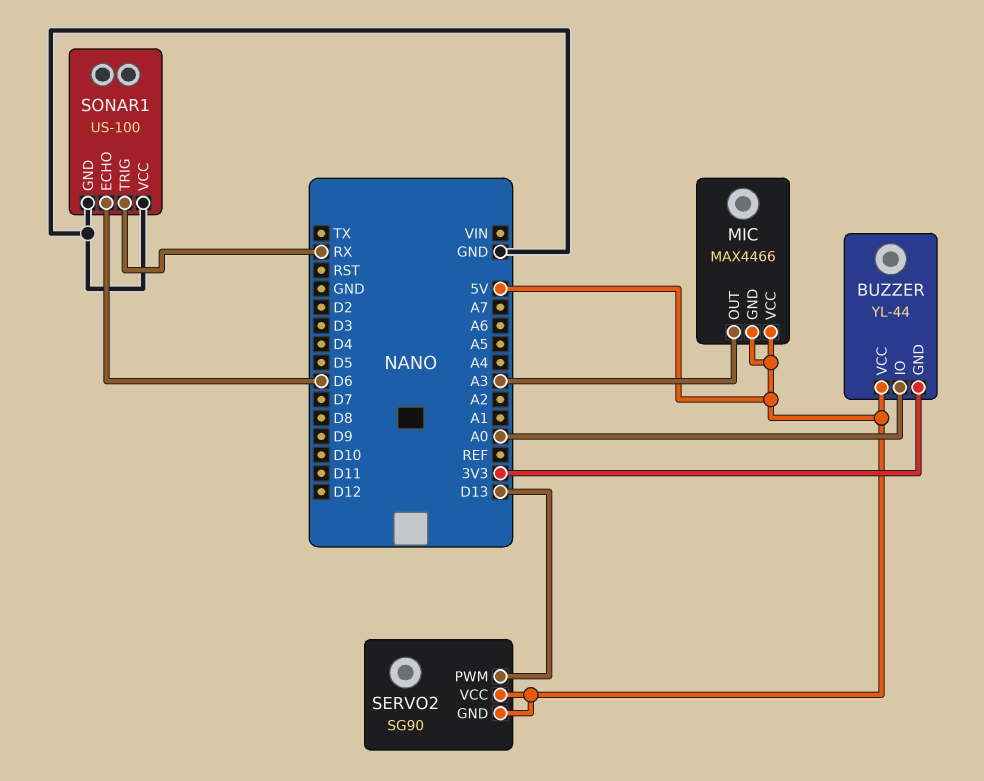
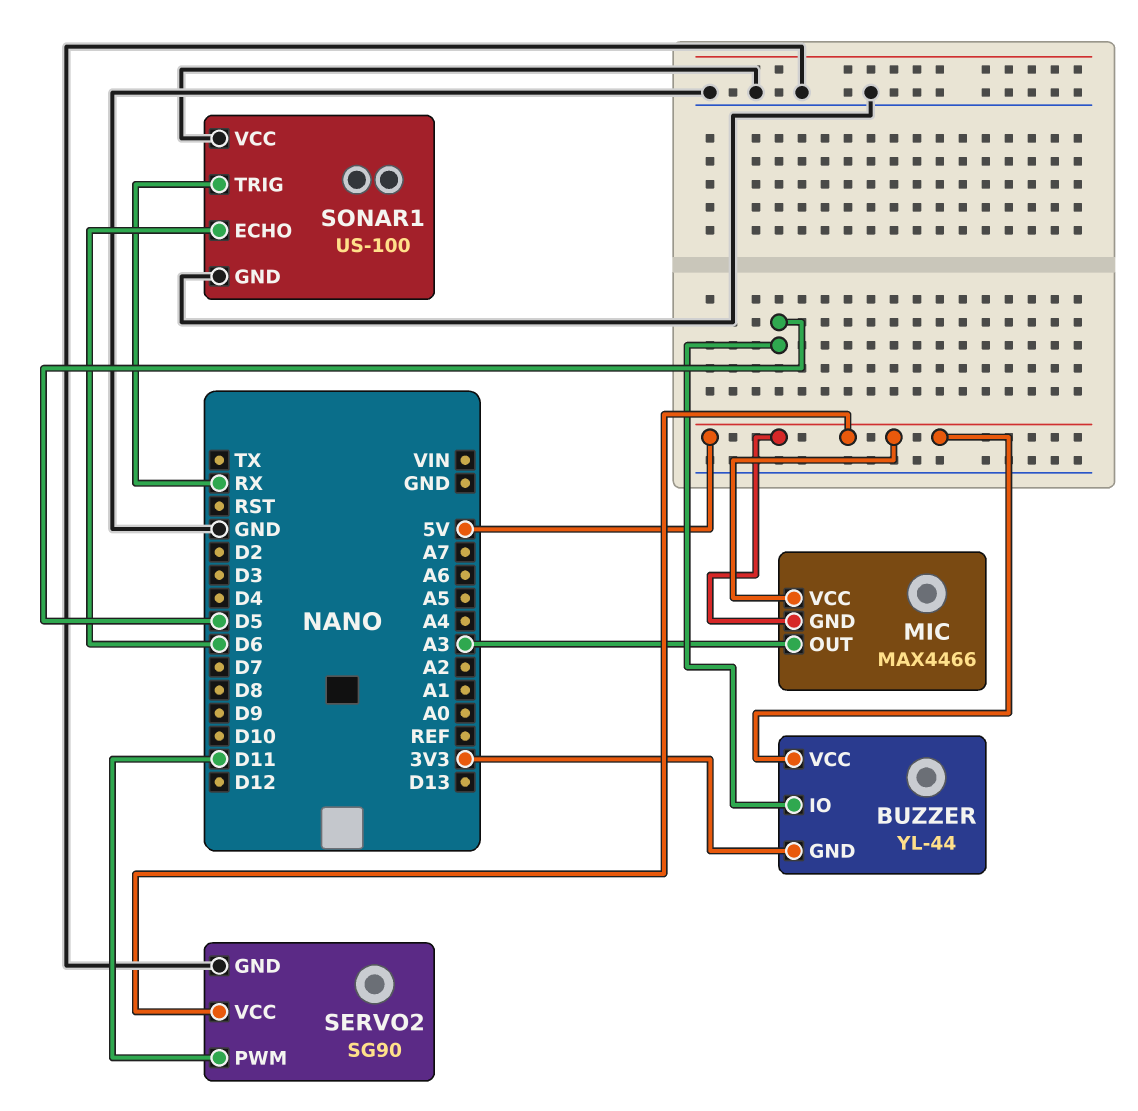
BUZZER pin IO: A0 -> D5
SERVO2 pin GND: 5V -> GND
SERVO2 pin PWM: D13 -> D11

